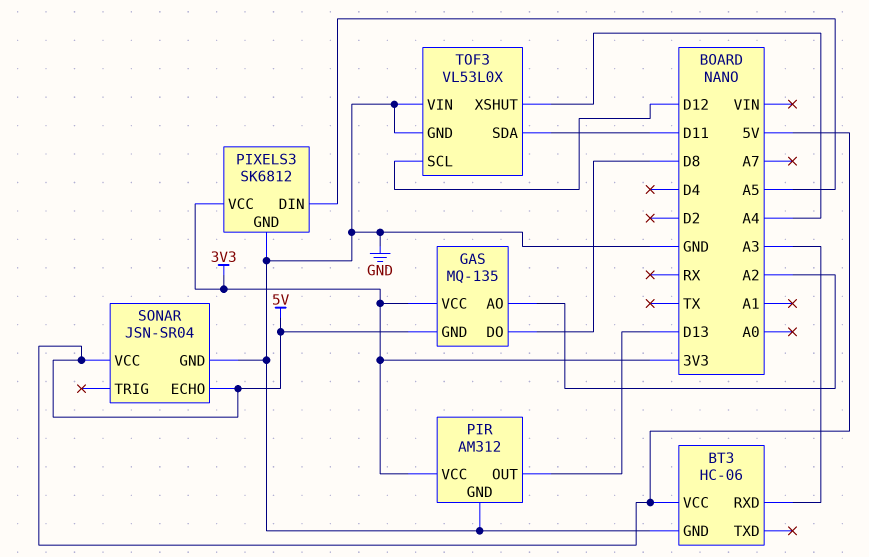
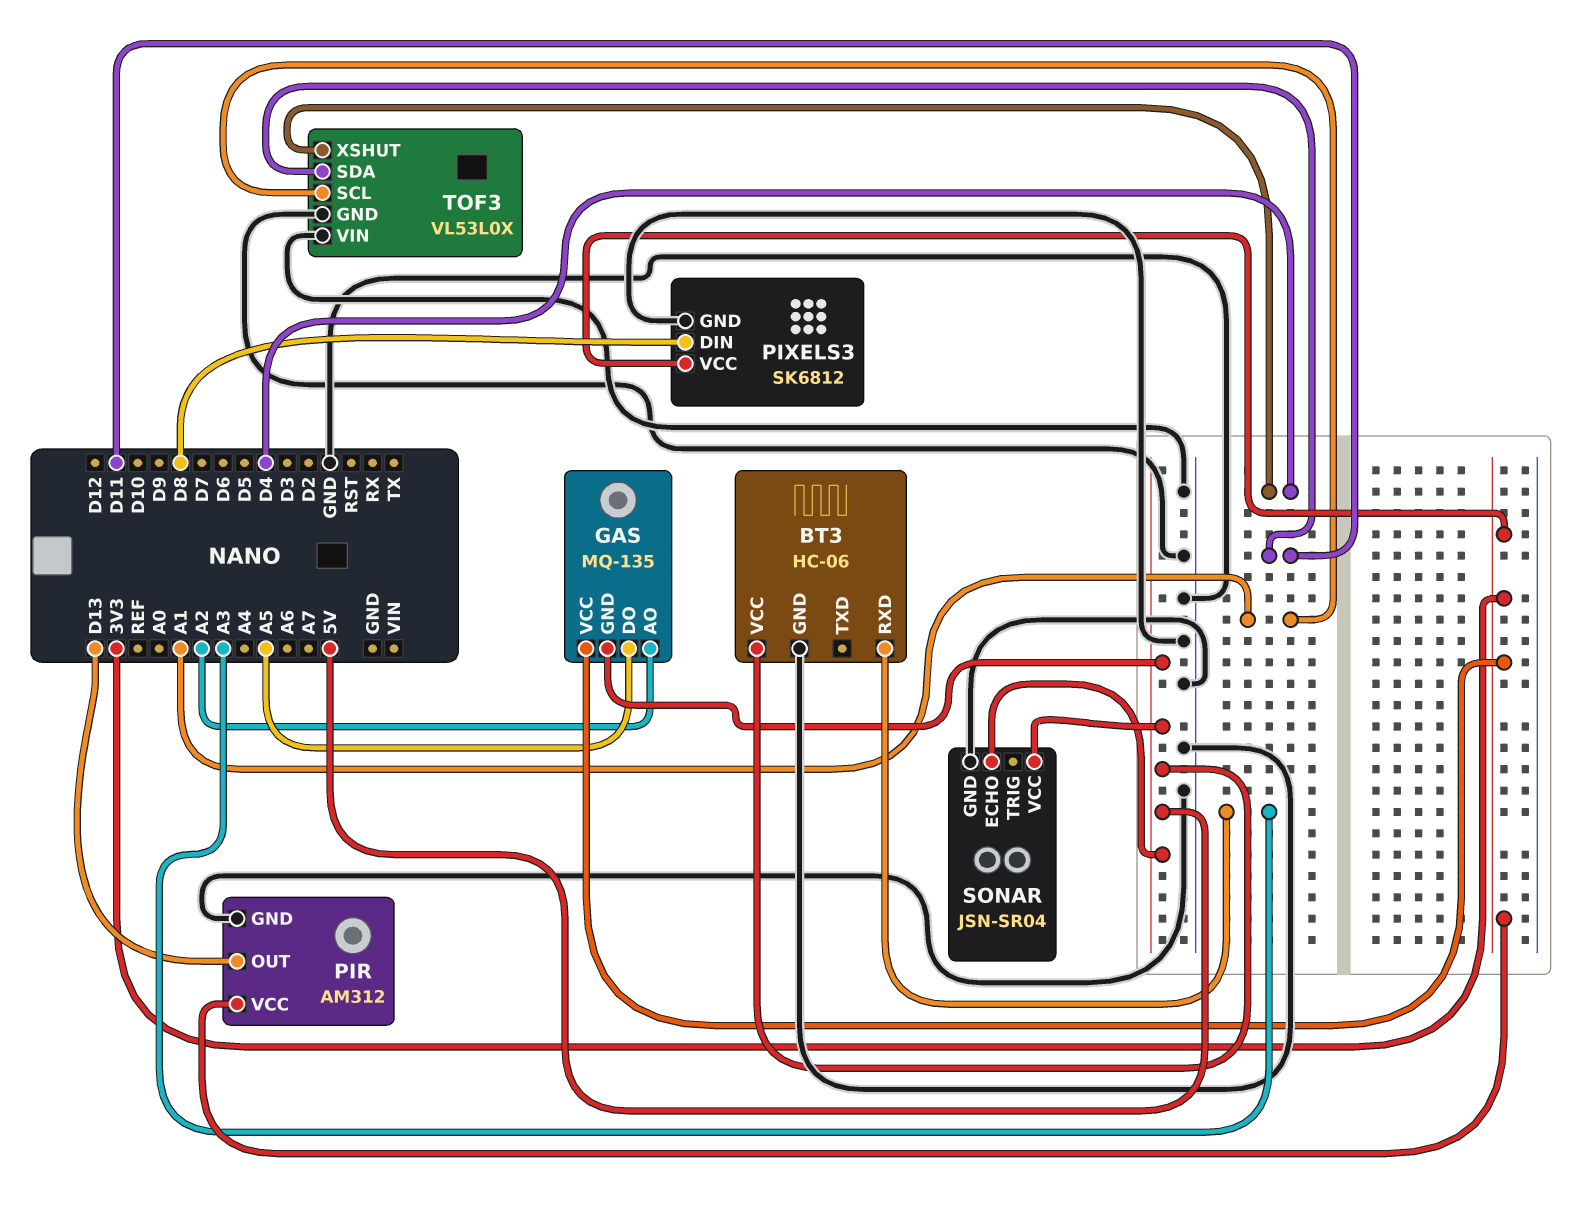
GAS pin DO: D8 -> A5
PIXELS3 pin DIN: A5 -> D8
TOF3 pin SCL: D12 -> A1
TOF3 pin XSHUT: A4 -> D4

